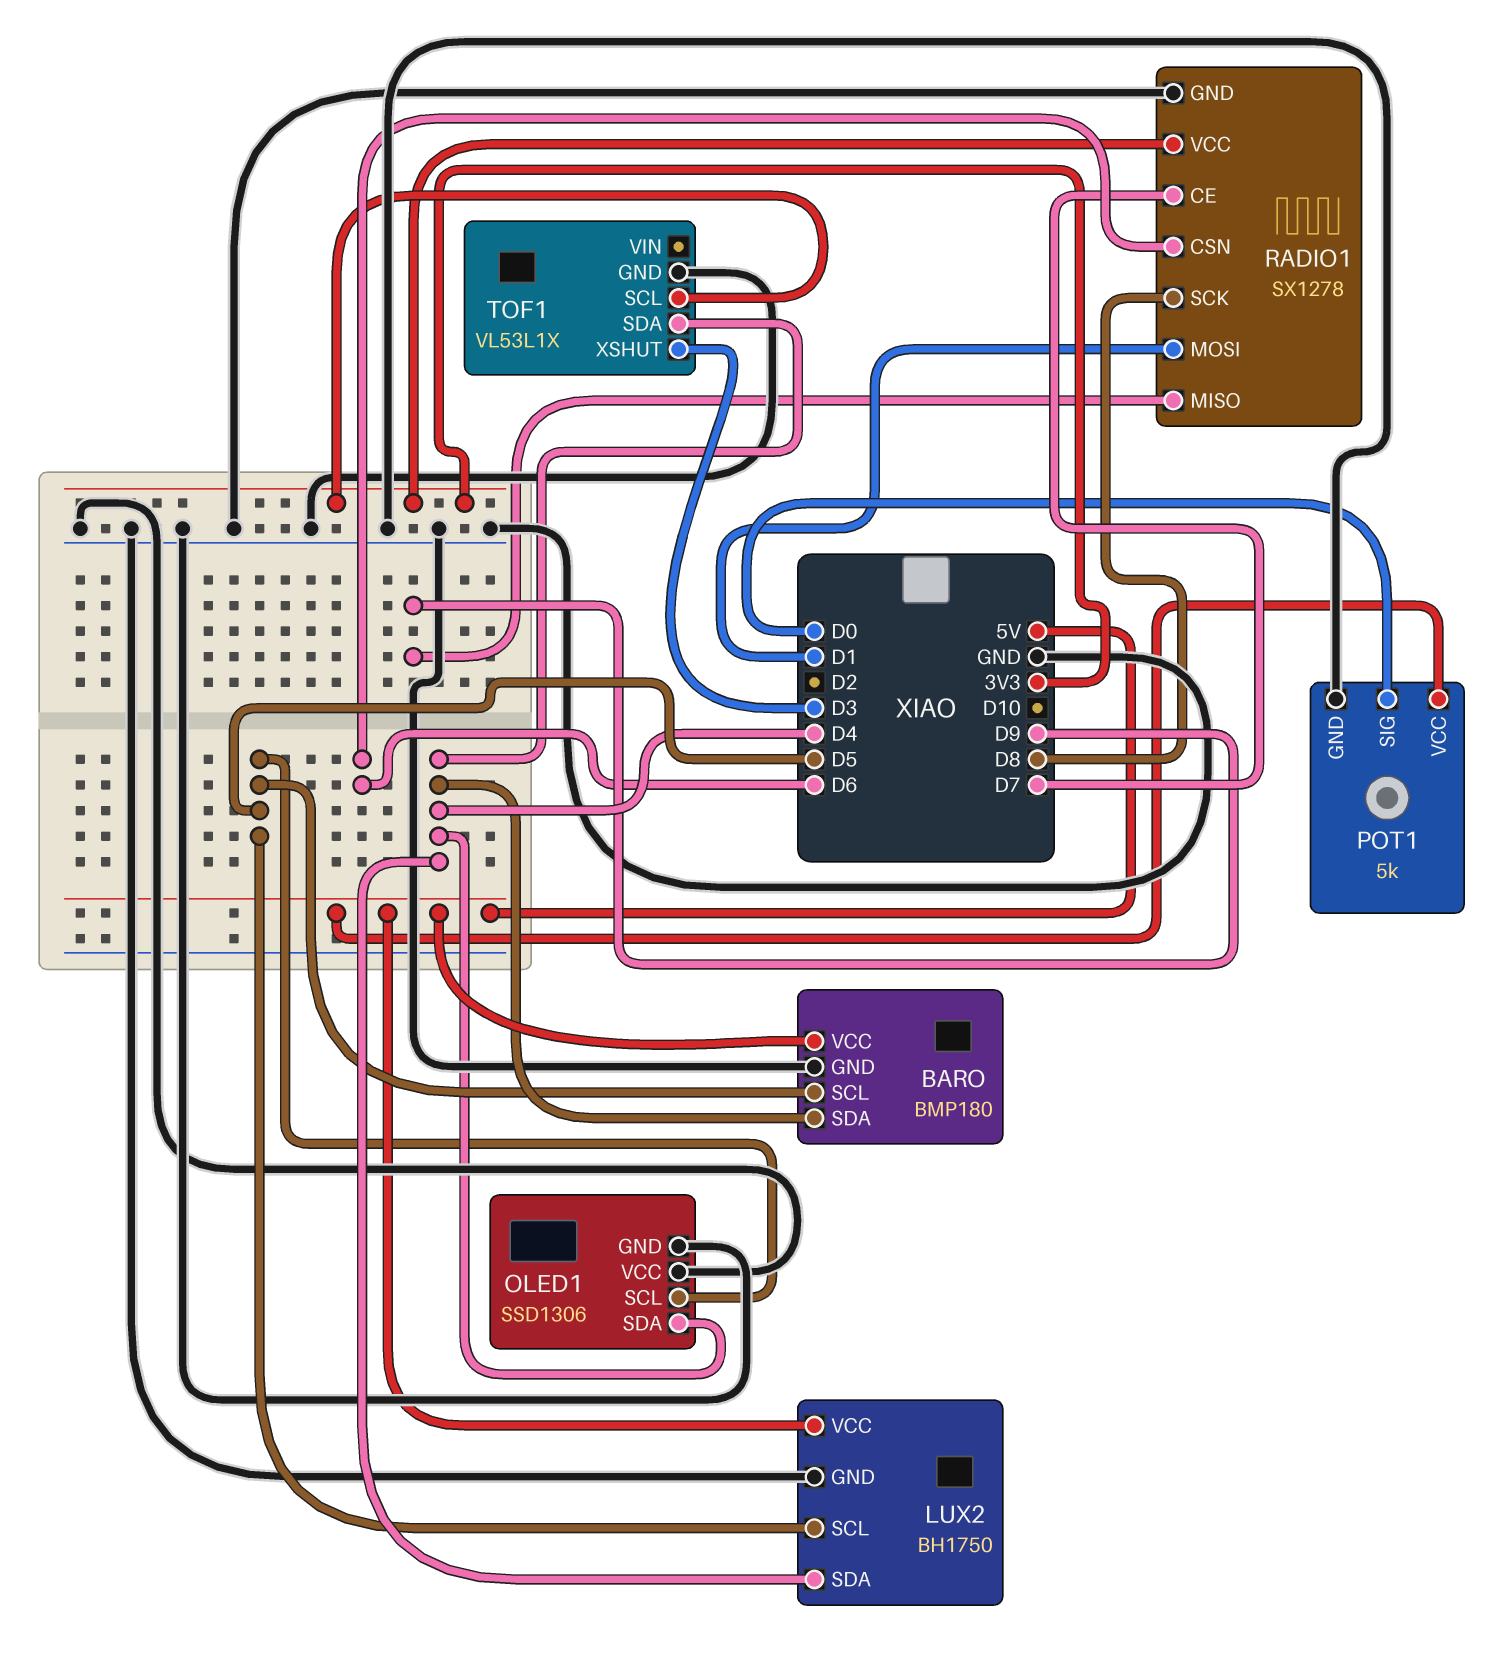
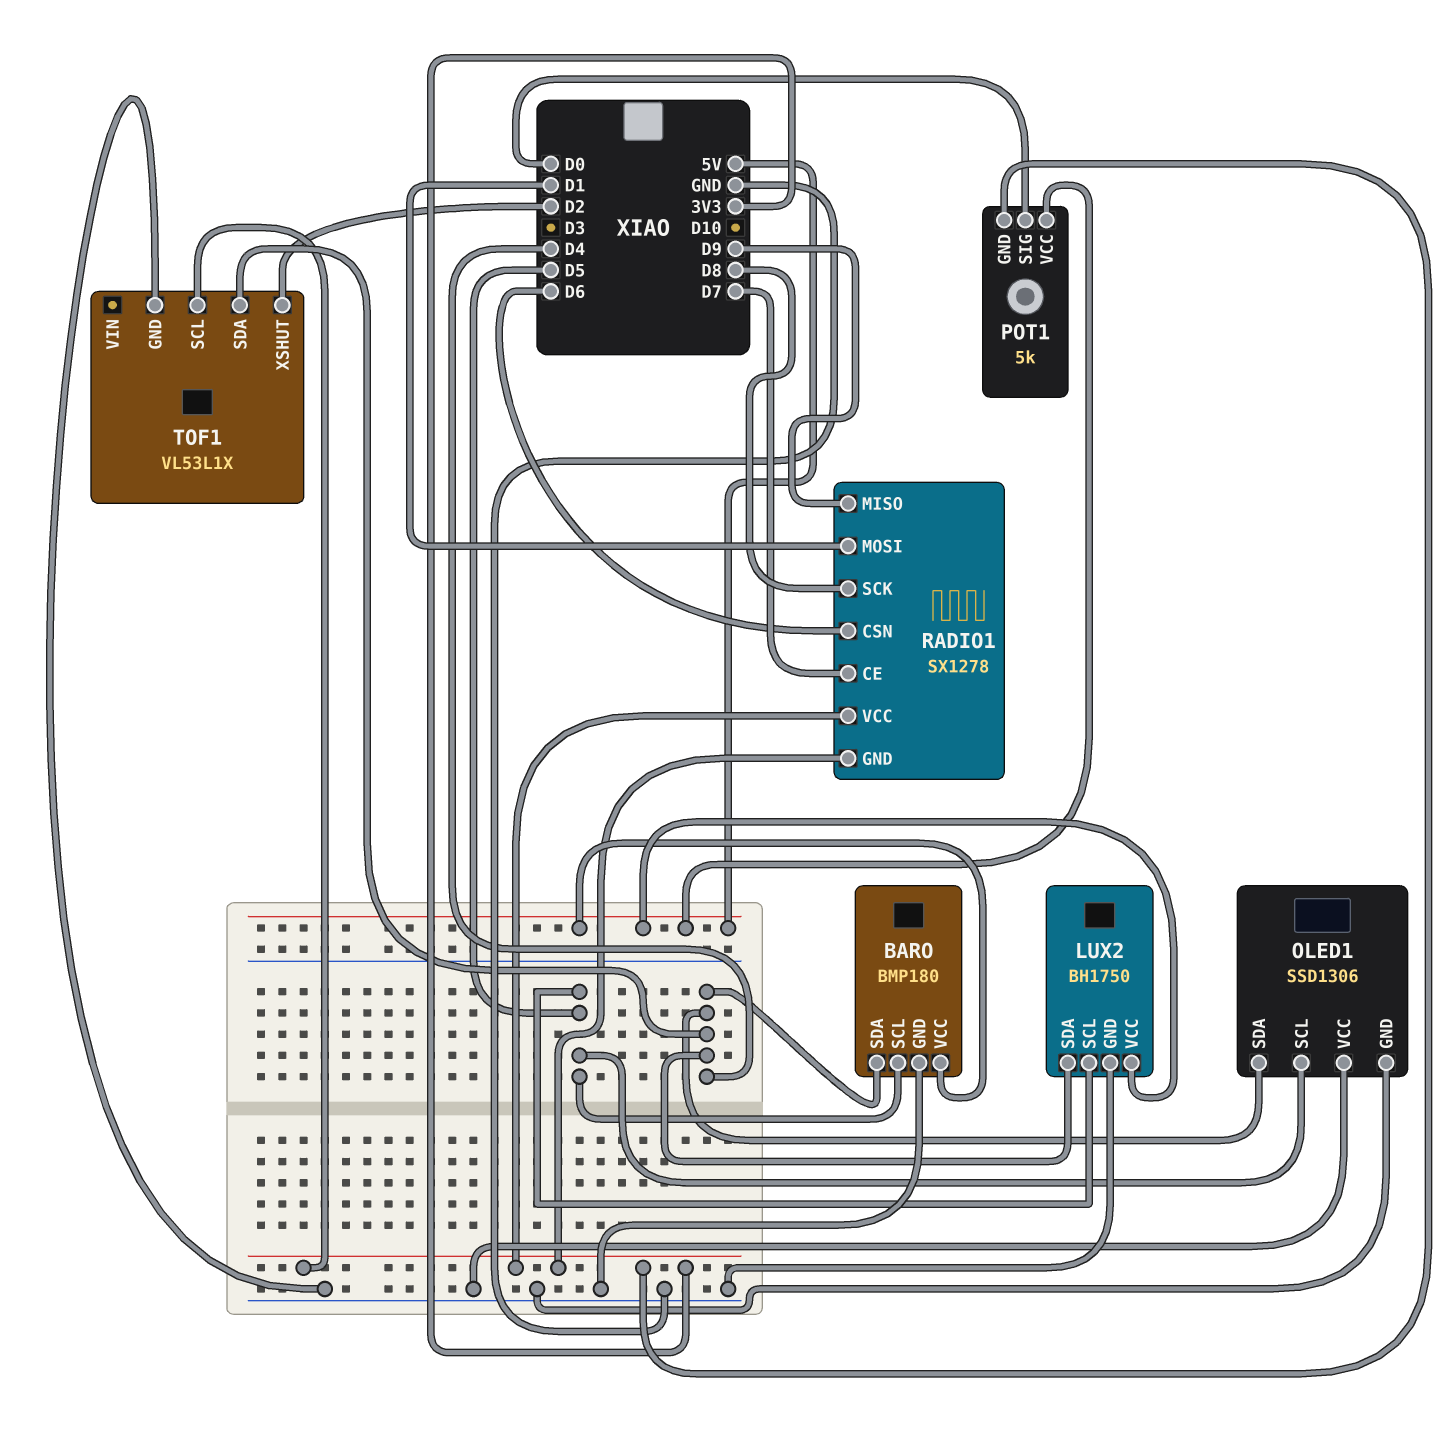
POT1 pin GND: GND -> 3V3
RADIO1 pin GND: GND -> 3V3
TOF1 pin XSHUT: D3 -> D2

